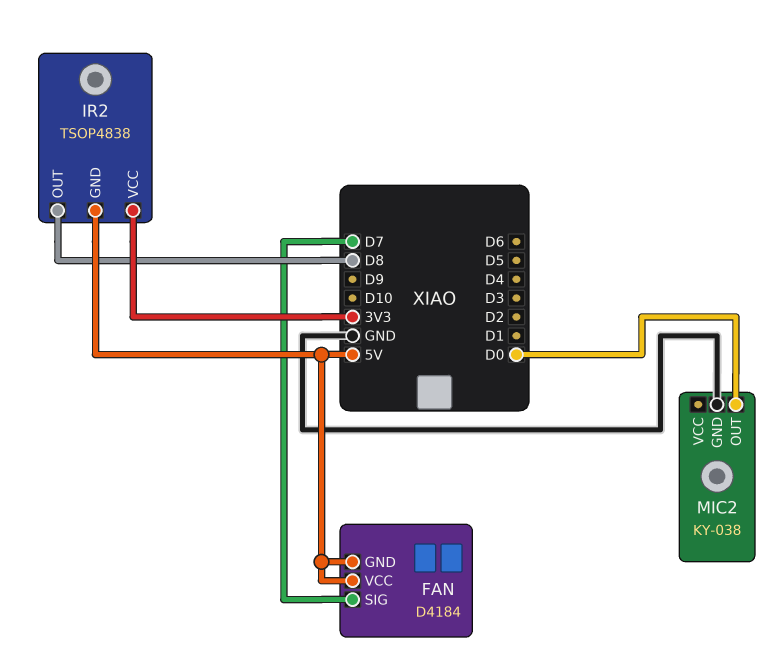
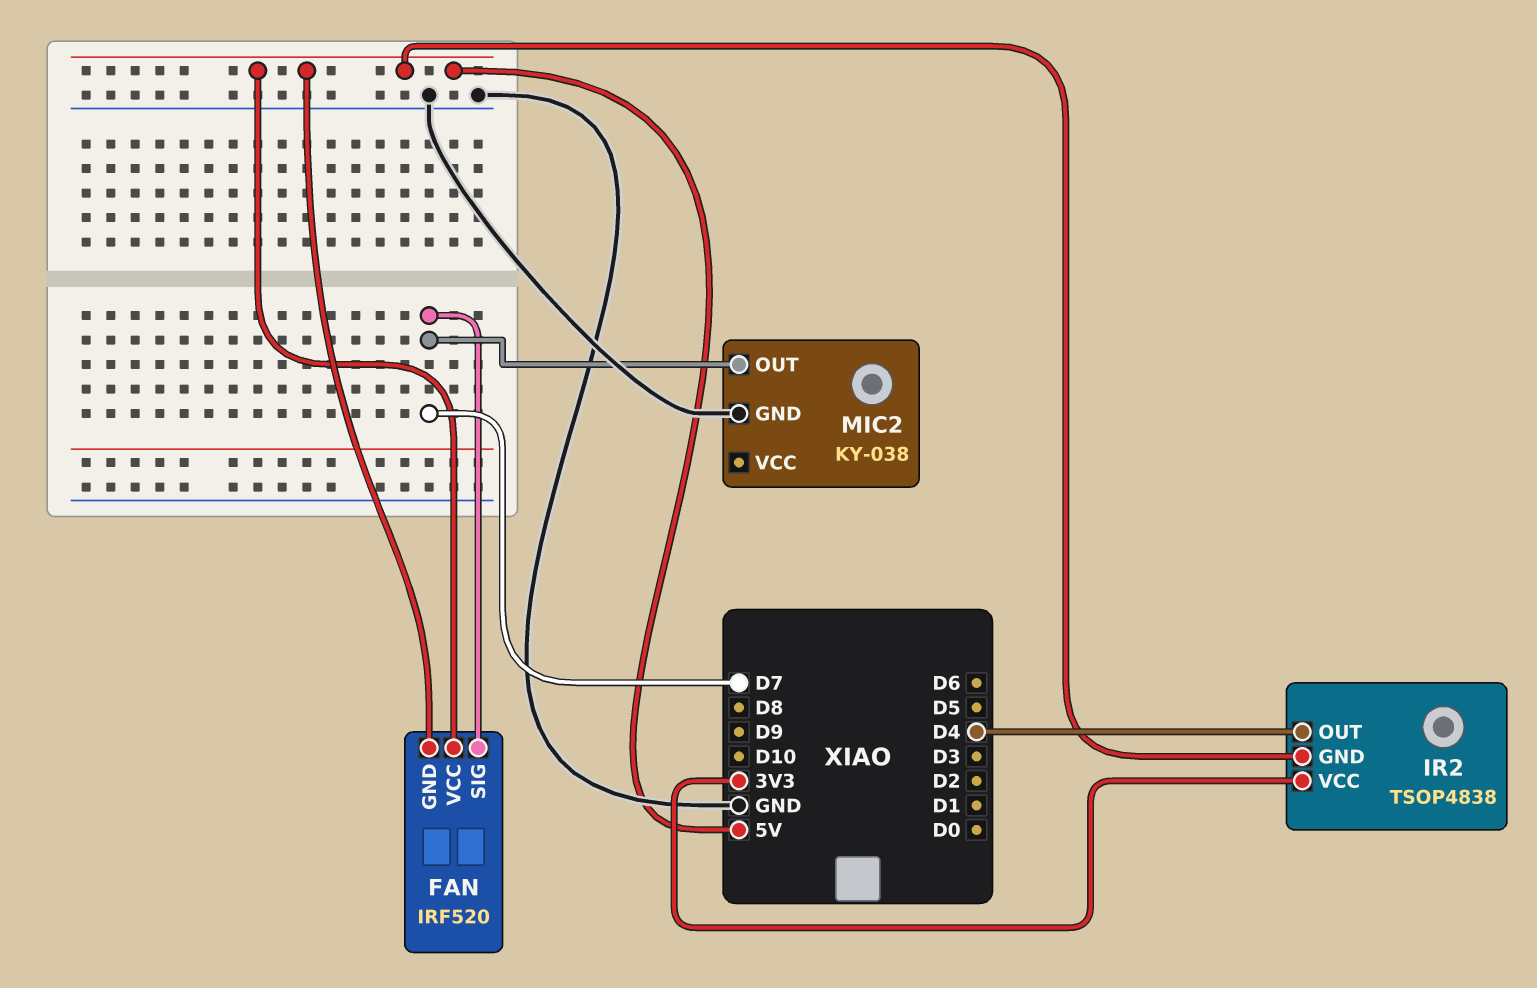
FAN: D4184 -> IRF520
IR2 pin OUT: D8 -> D4
MIC2 pin OUT: D0 -> D7

